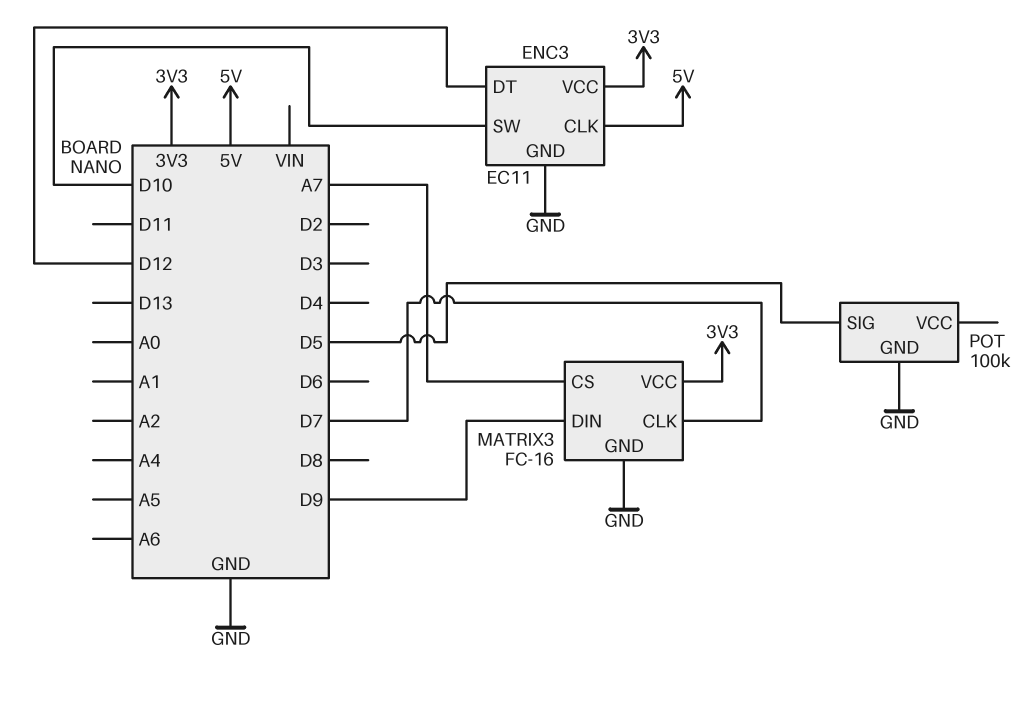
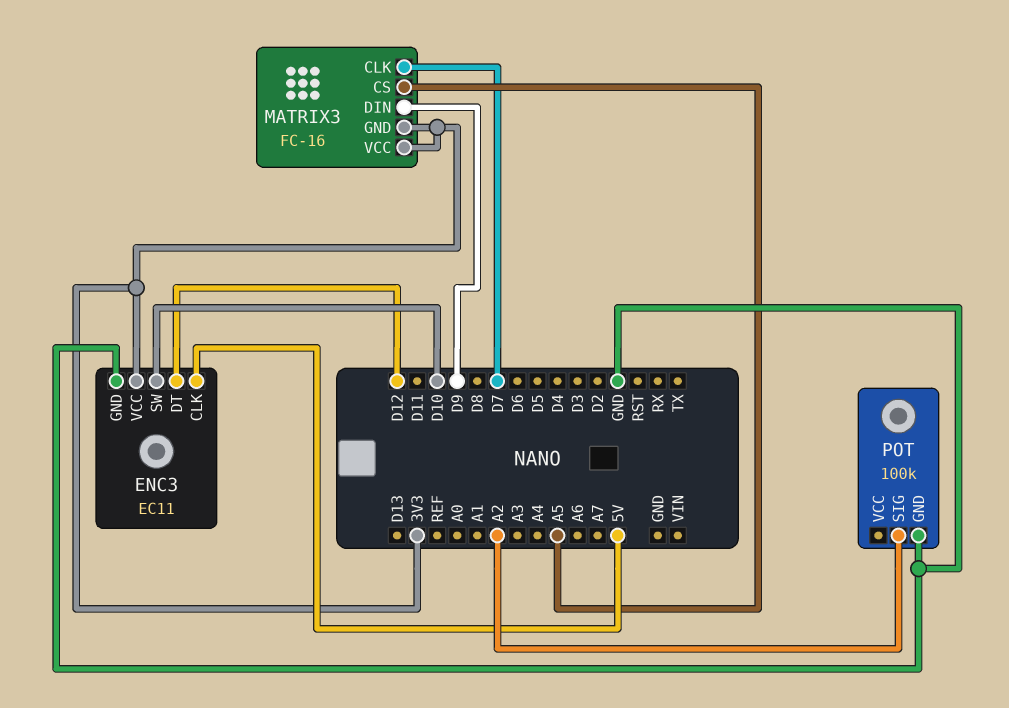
MATRIX3 pin CS: A7 -> A5
MATRIX3 pin GND: GND -> 3V3
POT pin SIG: D5 -> A2

